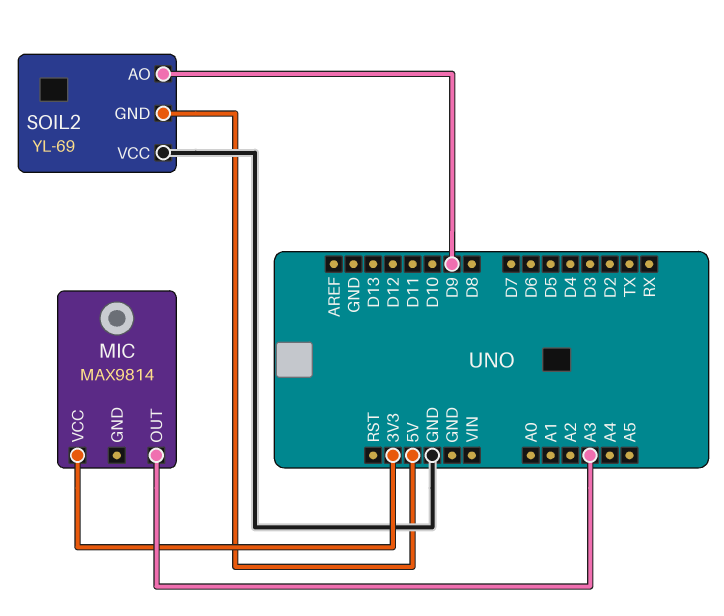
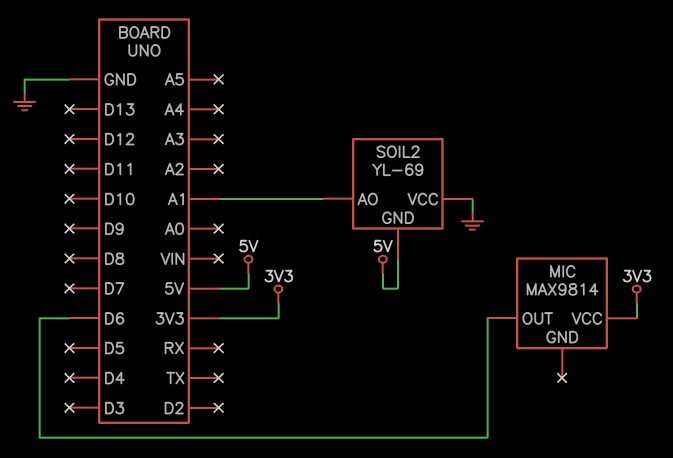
MIC pin OUT: A3 -> D6
SOIL2 pin AO: D9 -> A1

